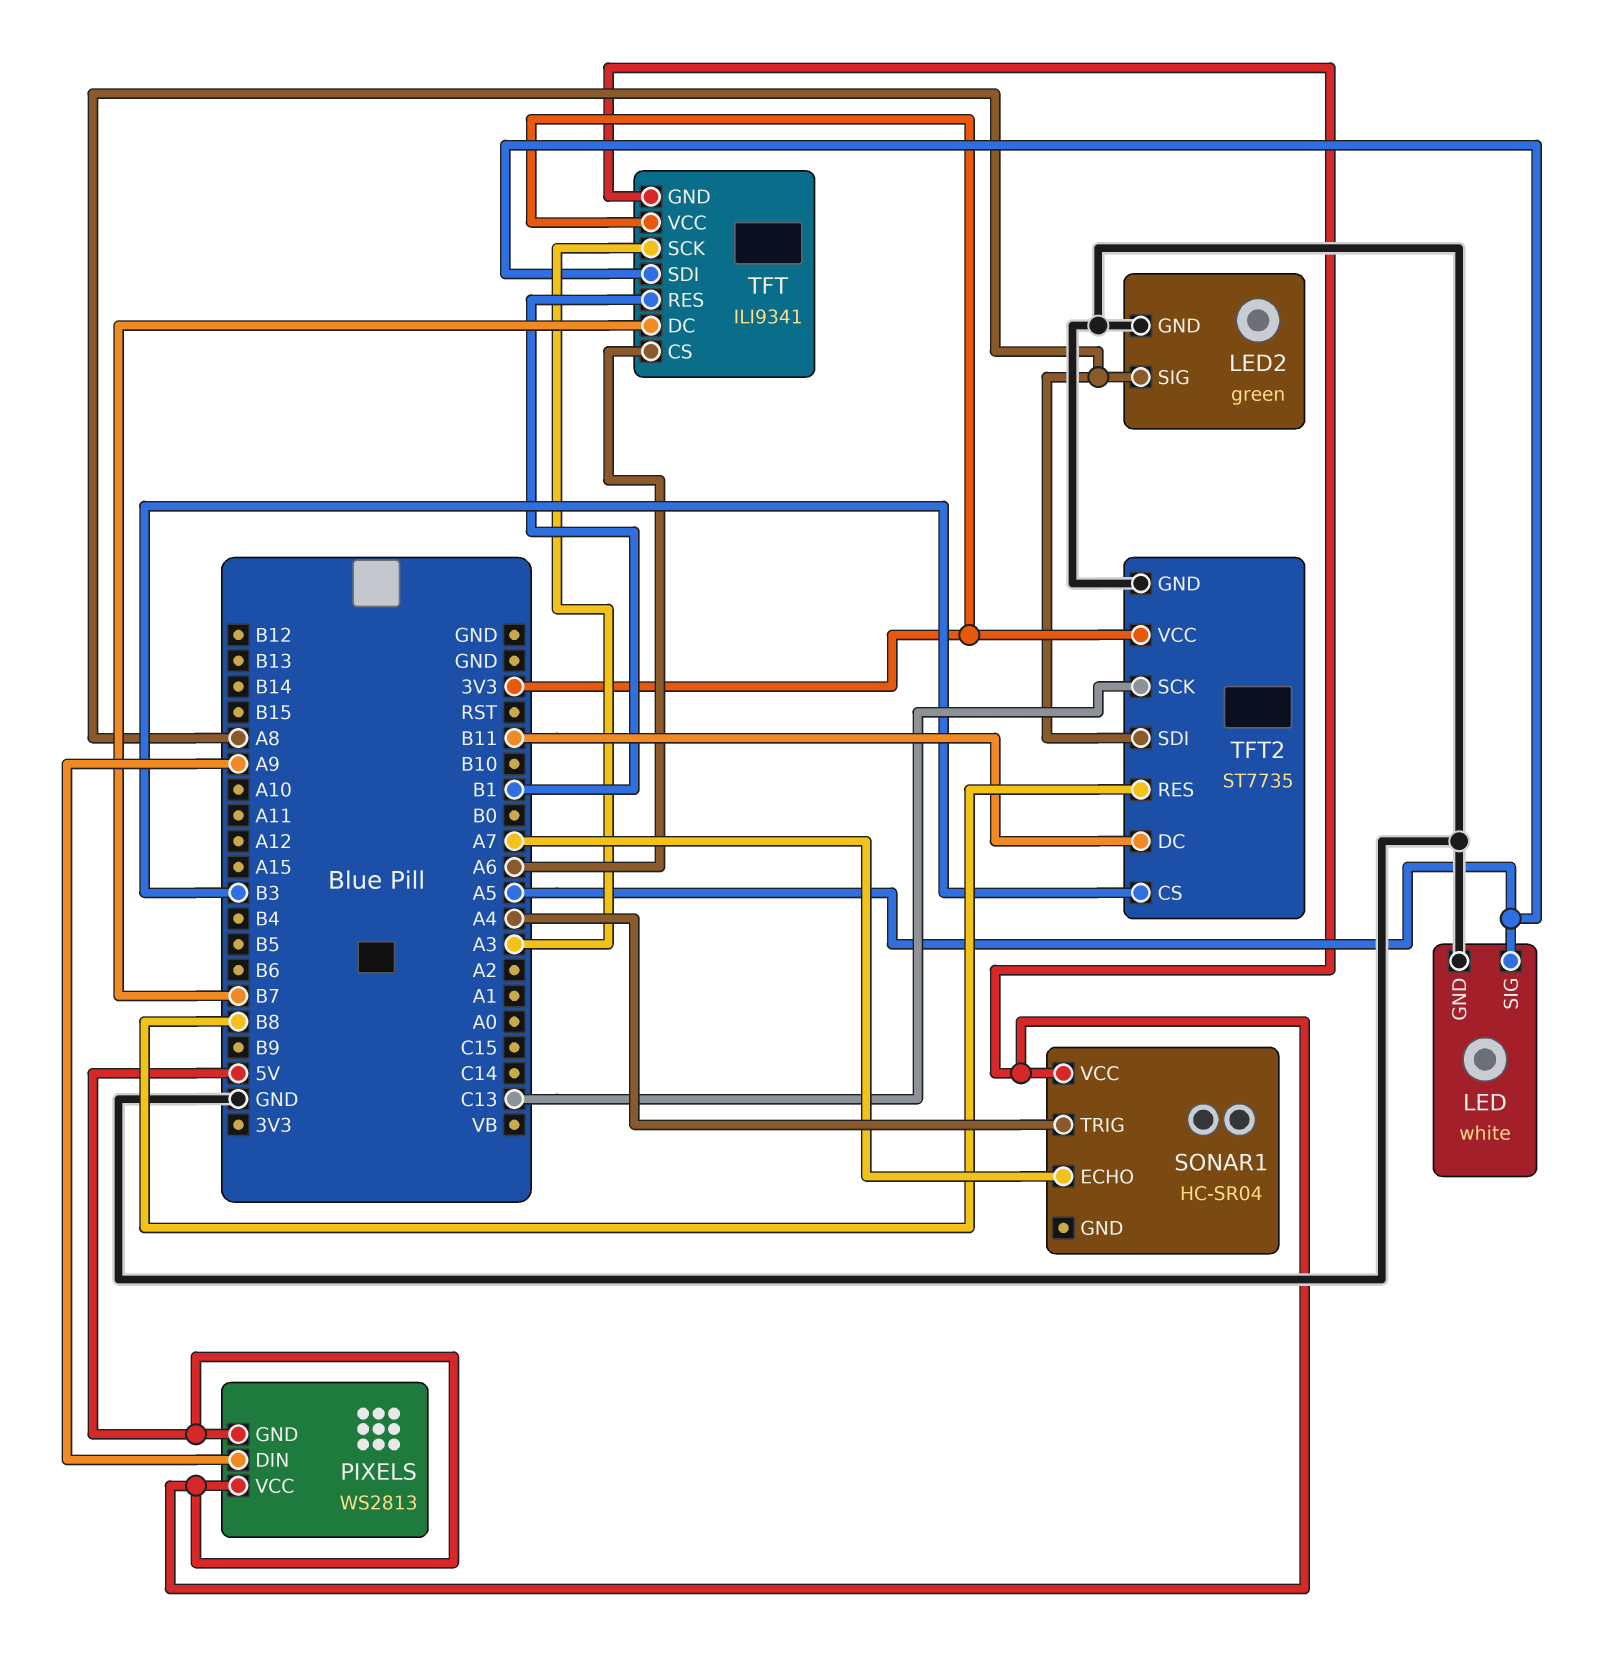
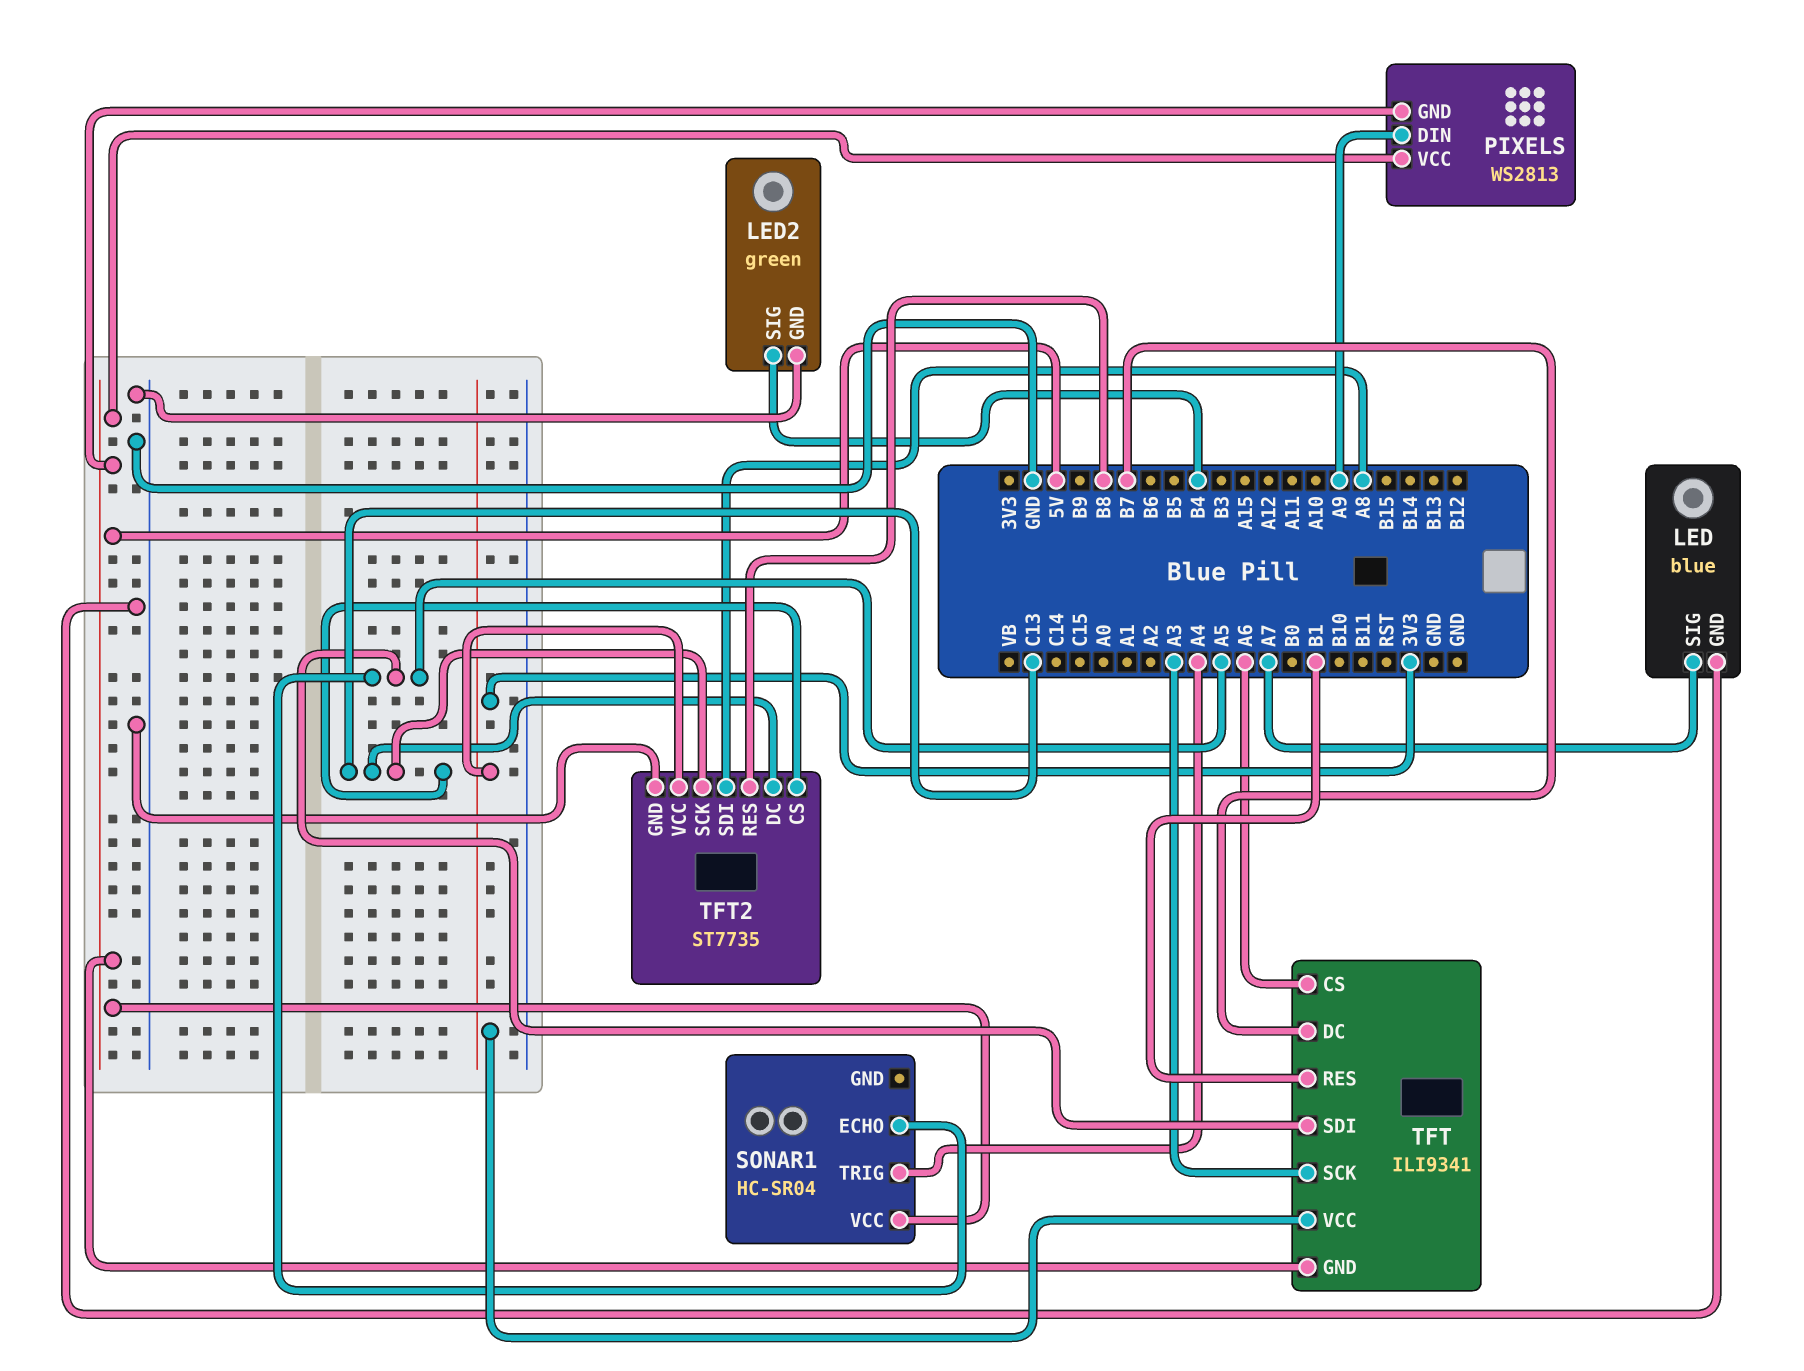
LED: white -> blue
LED pin SIG: A5 -> A7
LED2 pin SIG: A8 -> B4
SONAR1 pin ECHO: A7 -> A5
TFT2 pin CS: B3 -> C13
TFT2 pin DC: B11 -> C13

